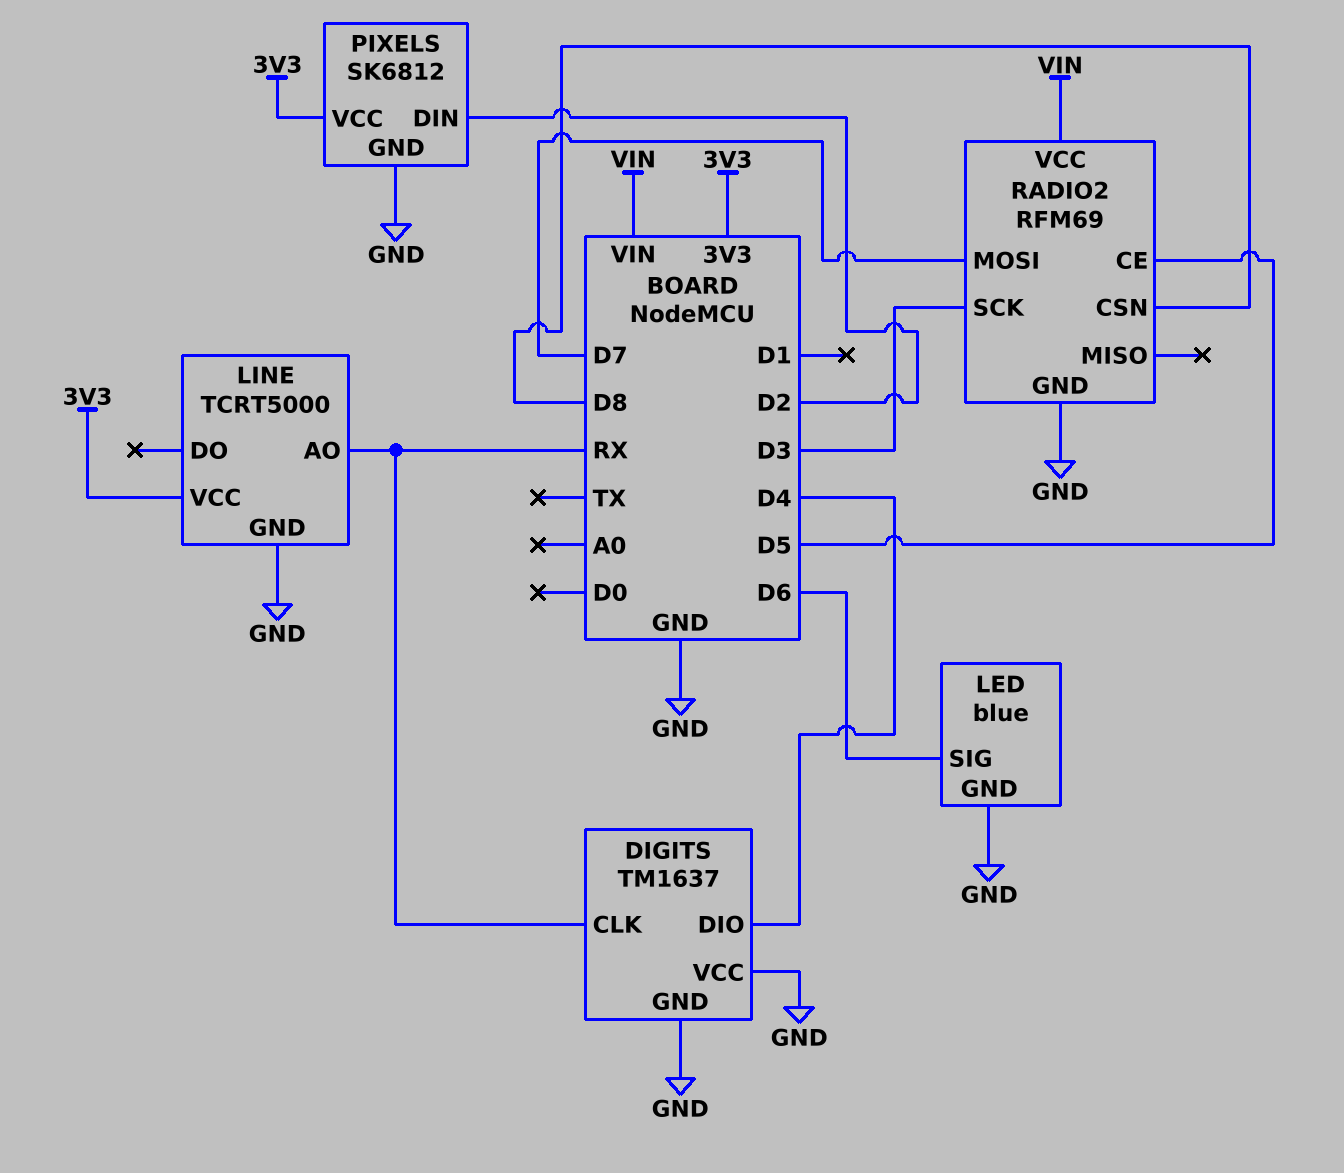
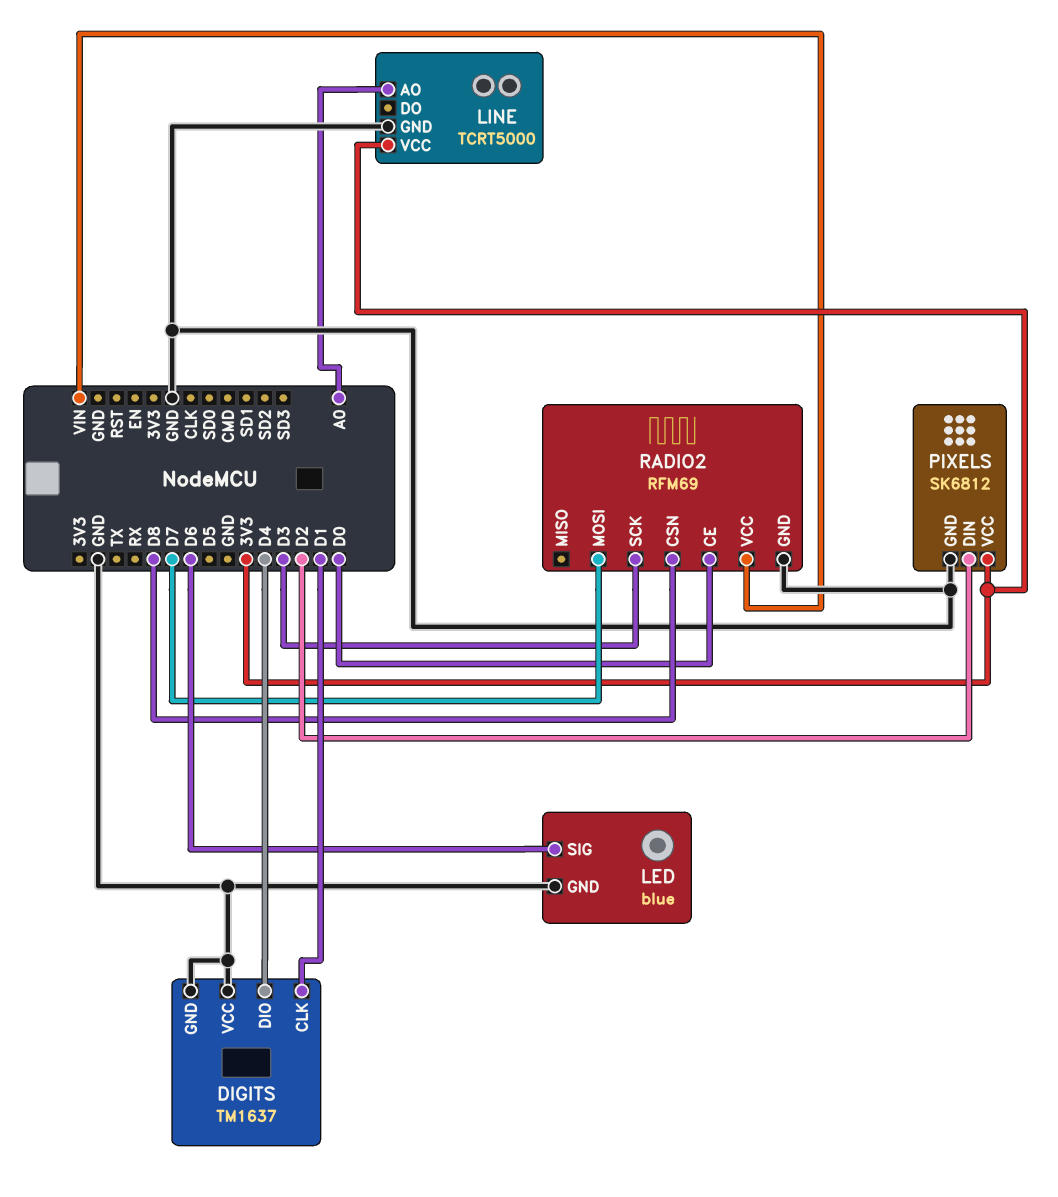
DIGITS pin CLK: RX -> D1
LINE pin AO: RX -> A0
RADIO2 pin CE: D5 -> D0

